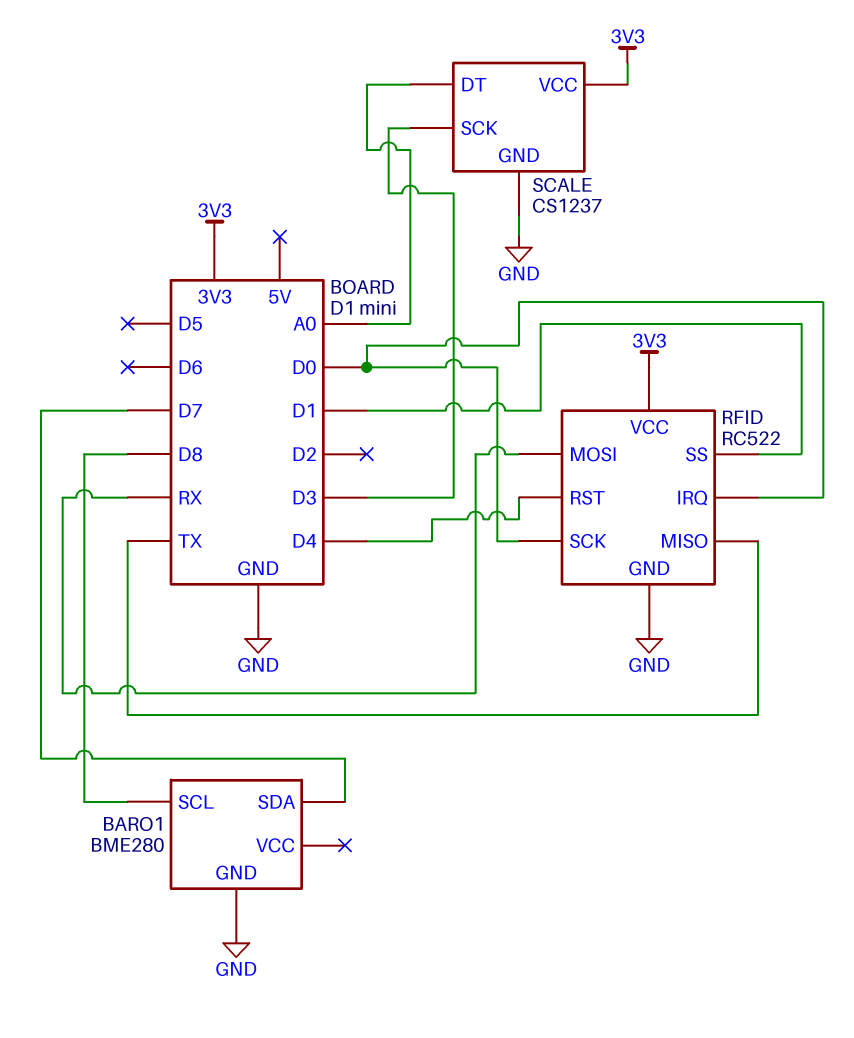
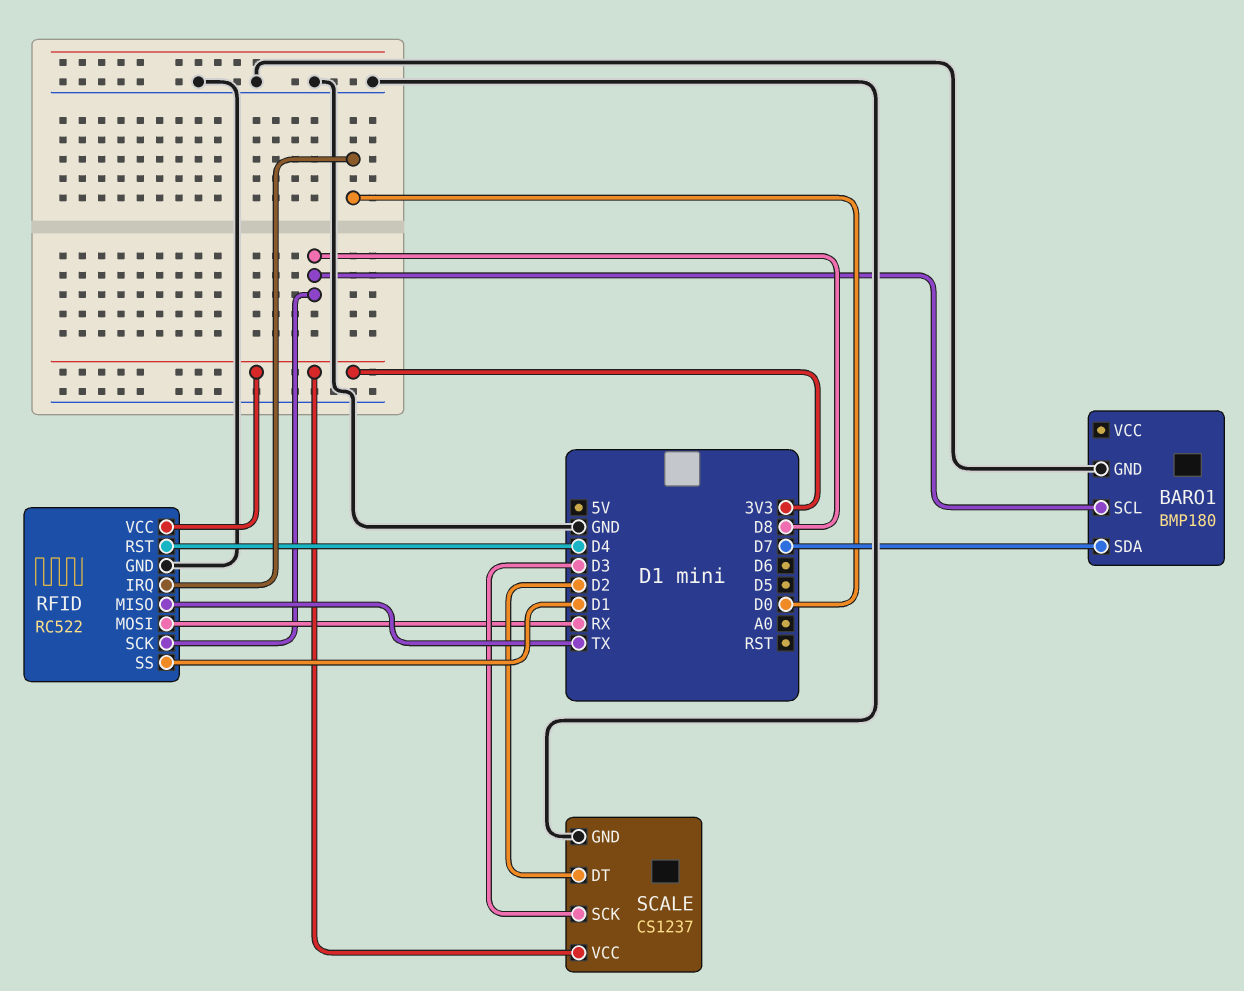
BARO1: BME280 -> BMP180
RFID pin SCK: D0 -> D8
SCALE pin DT: A0 -> D2

